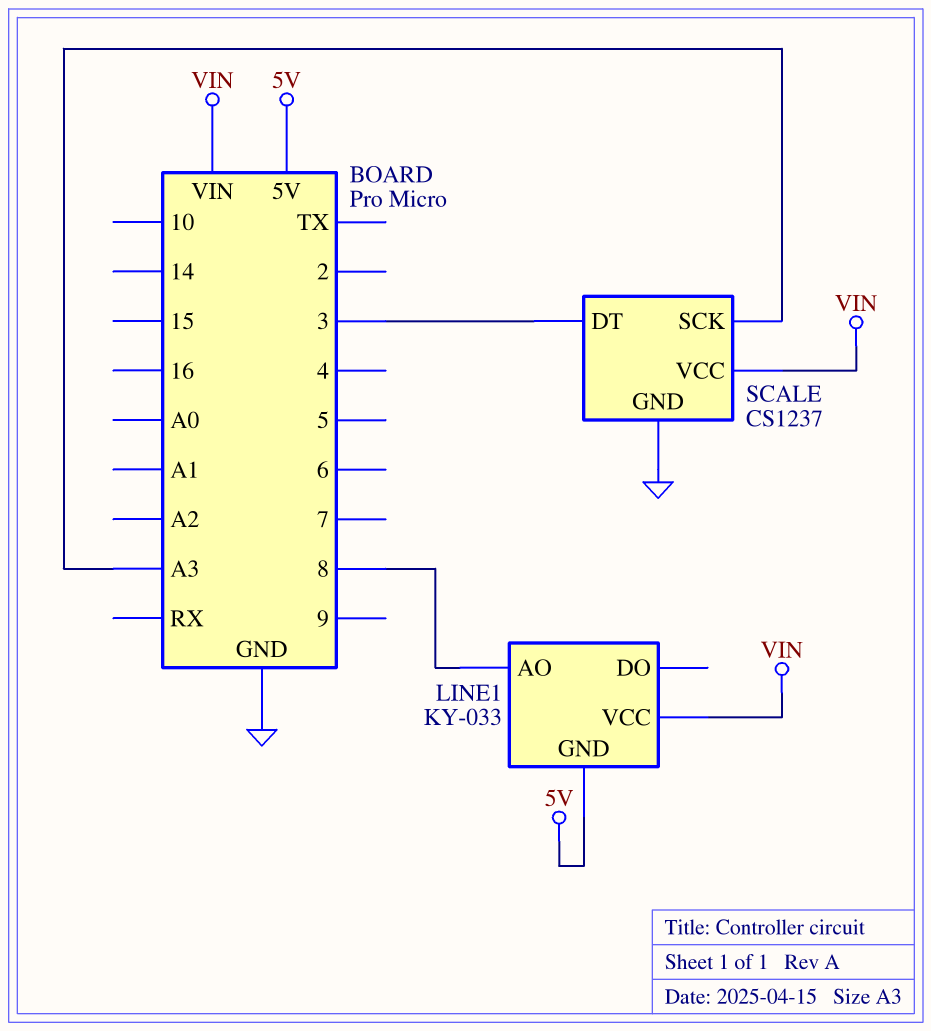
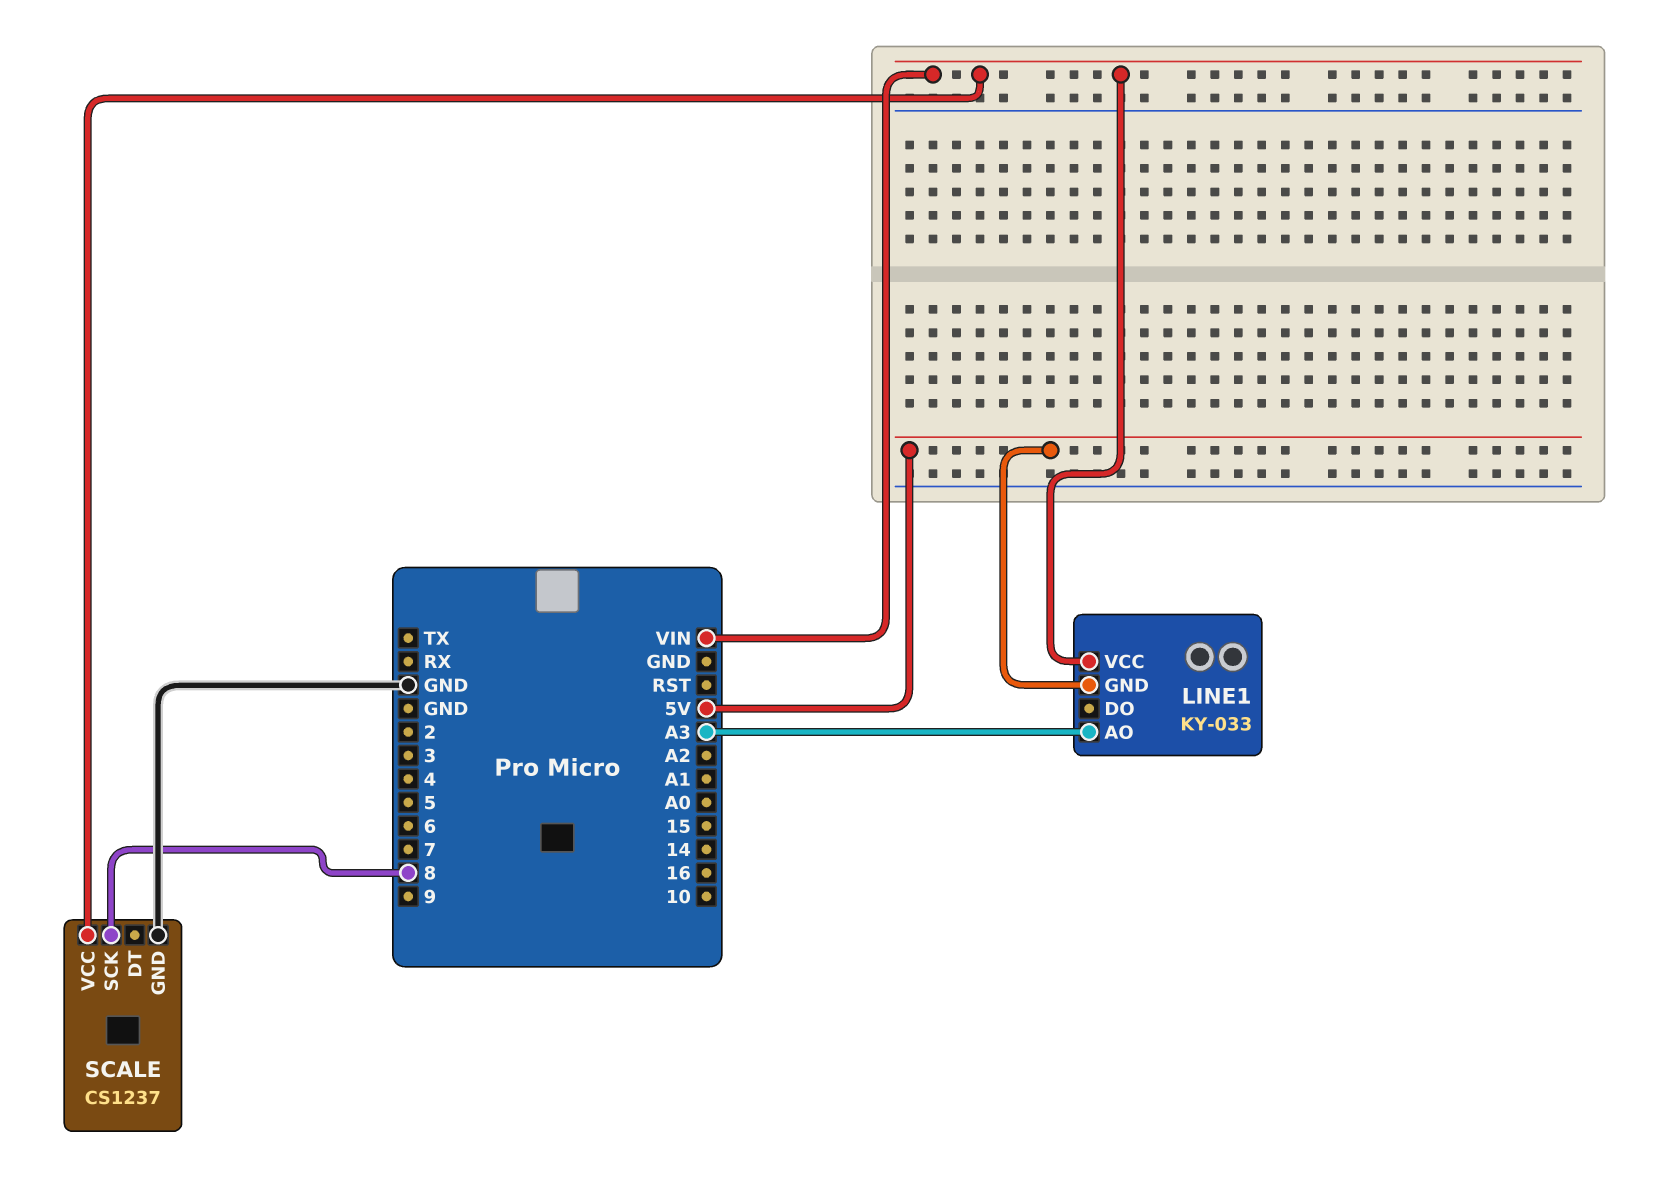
LINE1 pin AO: 8 -> A3
SCALE pin DT: 3 -> none
SCALE pin SCK: A3 -> 8

